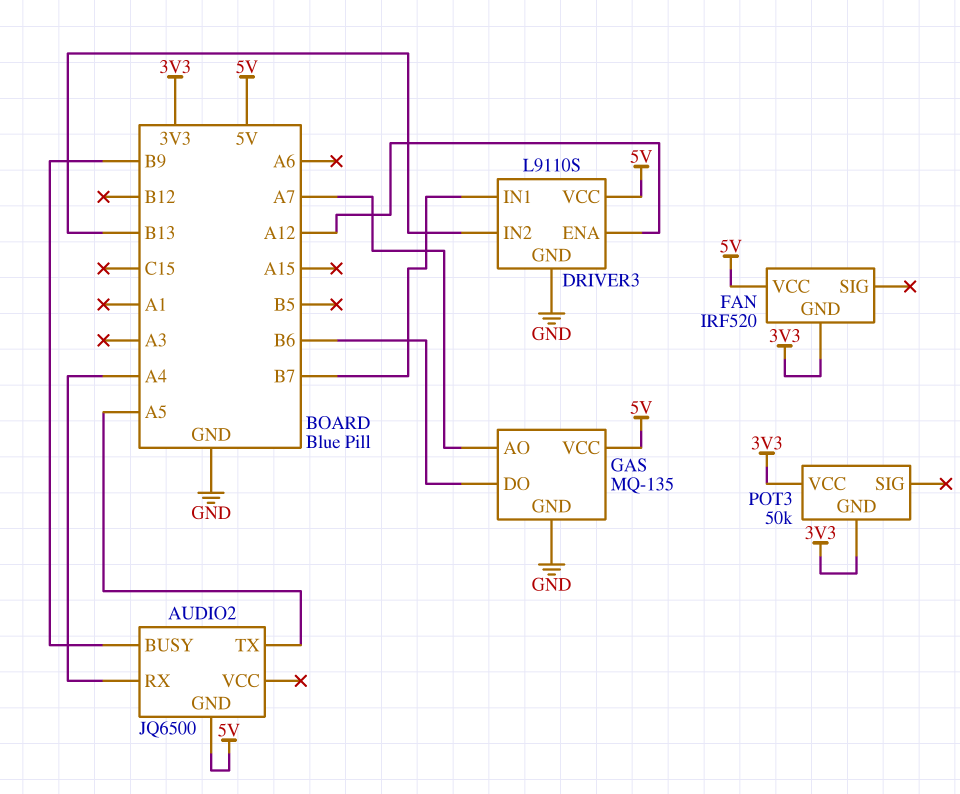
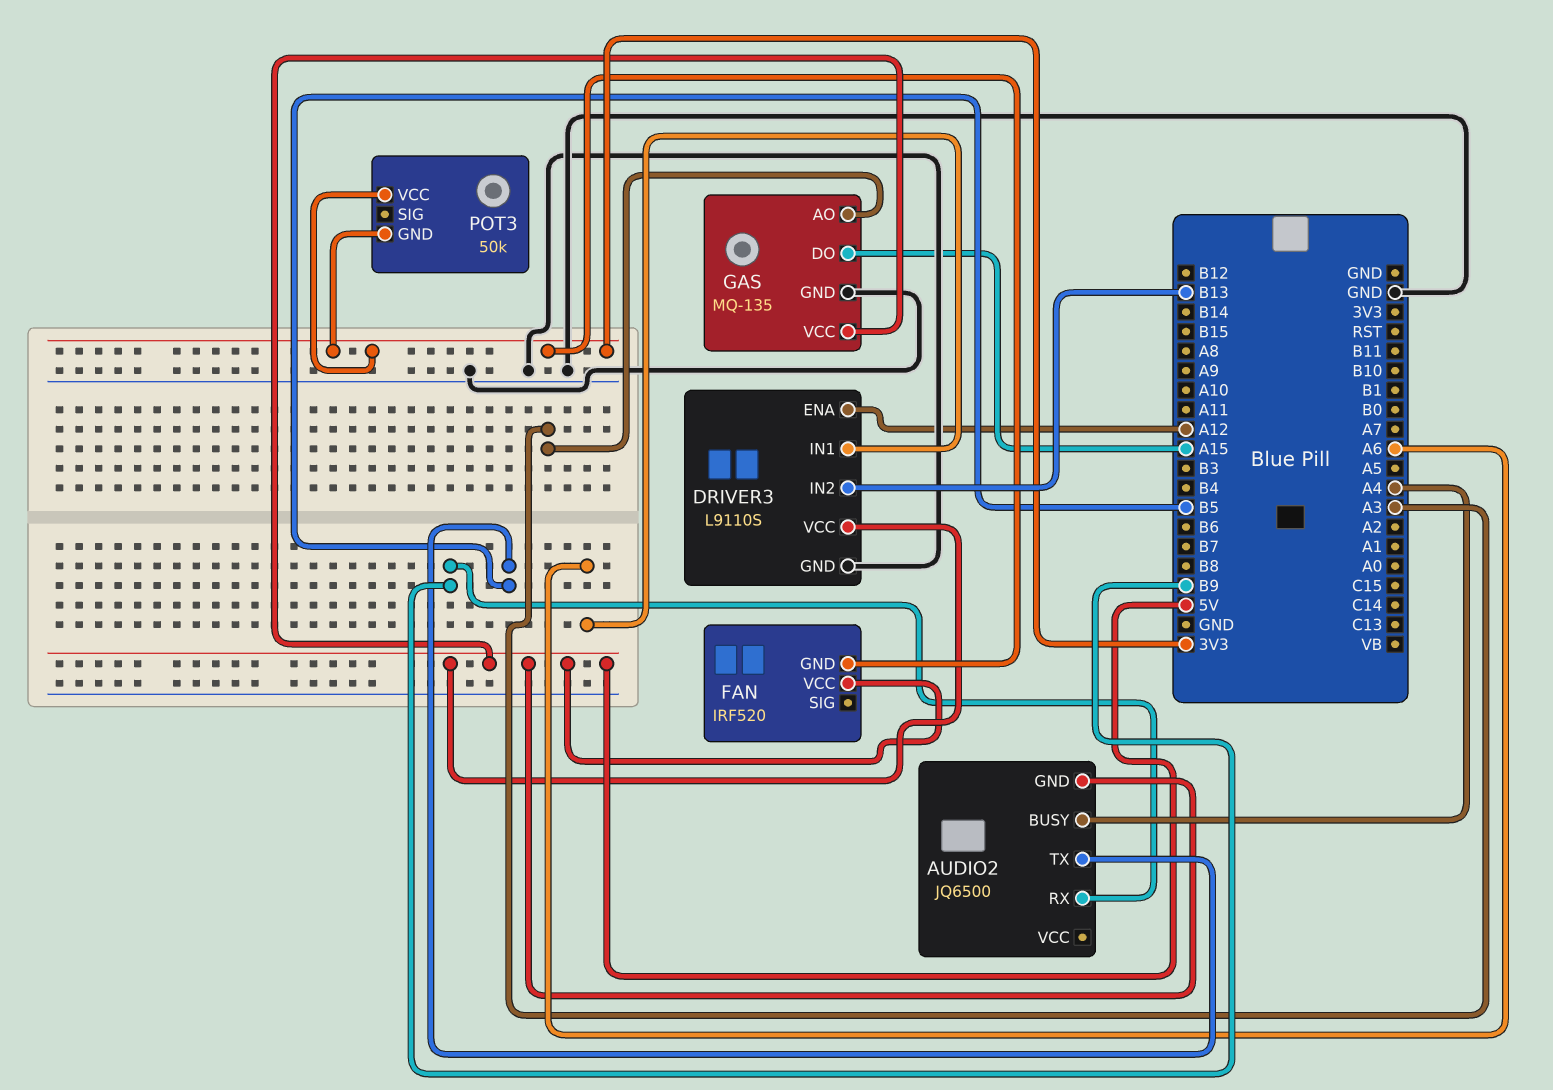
AUDIO2 pin BUSY: B9 -> A4
AUDIO2 pin RX: A4 -> B9
AUDIO2 pin TX: A5 -> B5
DRIVER3 pin IN1: B7 -> A6
GAS pin AO: A7 -> A3
GAS pin DO: B6 -> A15

